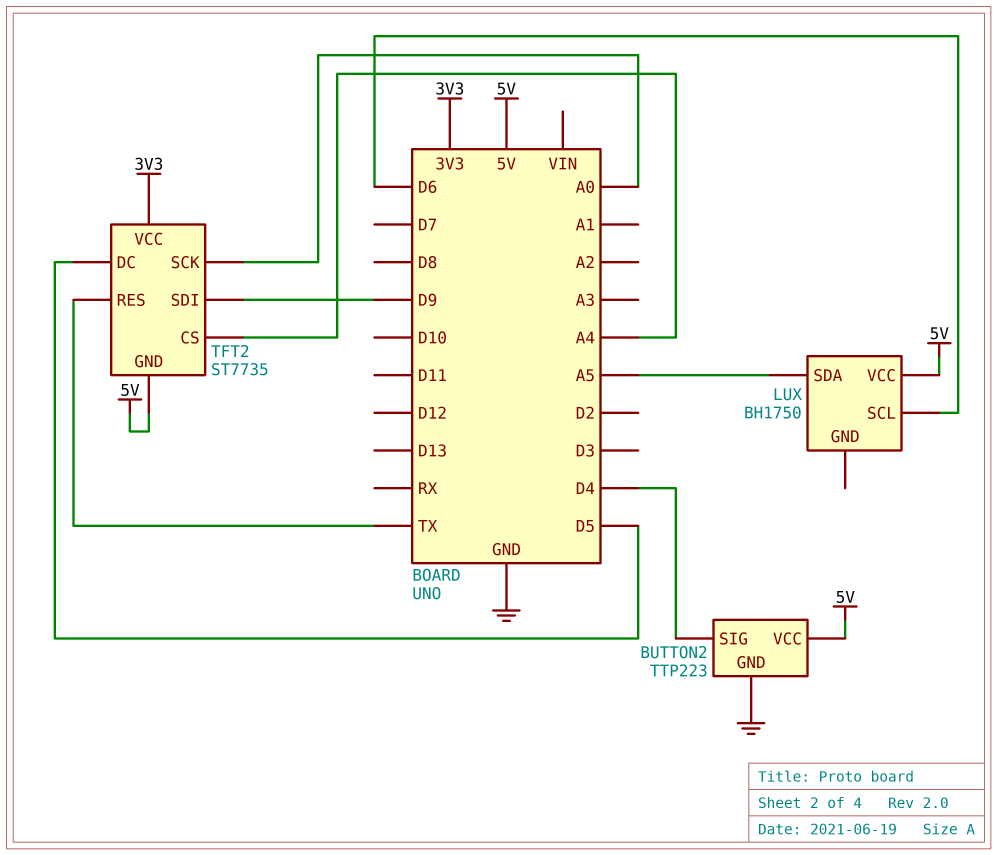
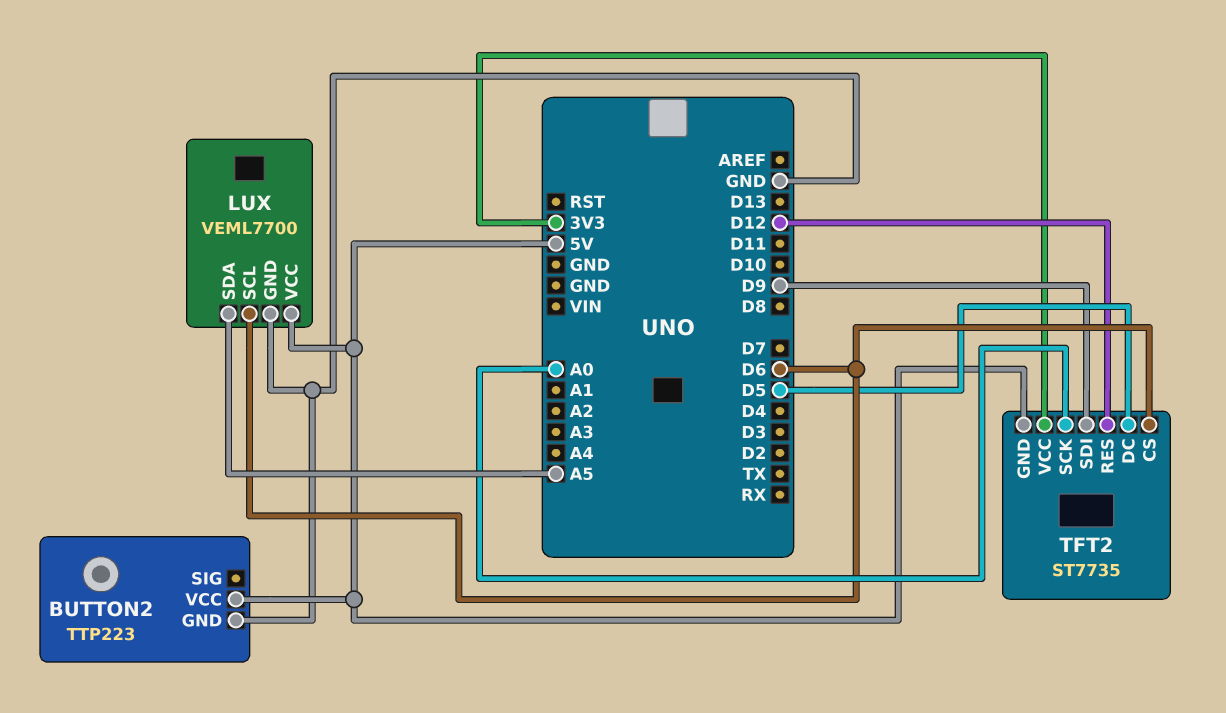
BUTTON2 pin SIG: D4 -> none
LUX: BH1750 -> VEML7700
LUX pin GND: none -> GND
TFT2 pin CS: A4 -> D6
TFT2 pin RES: TX -> D12

